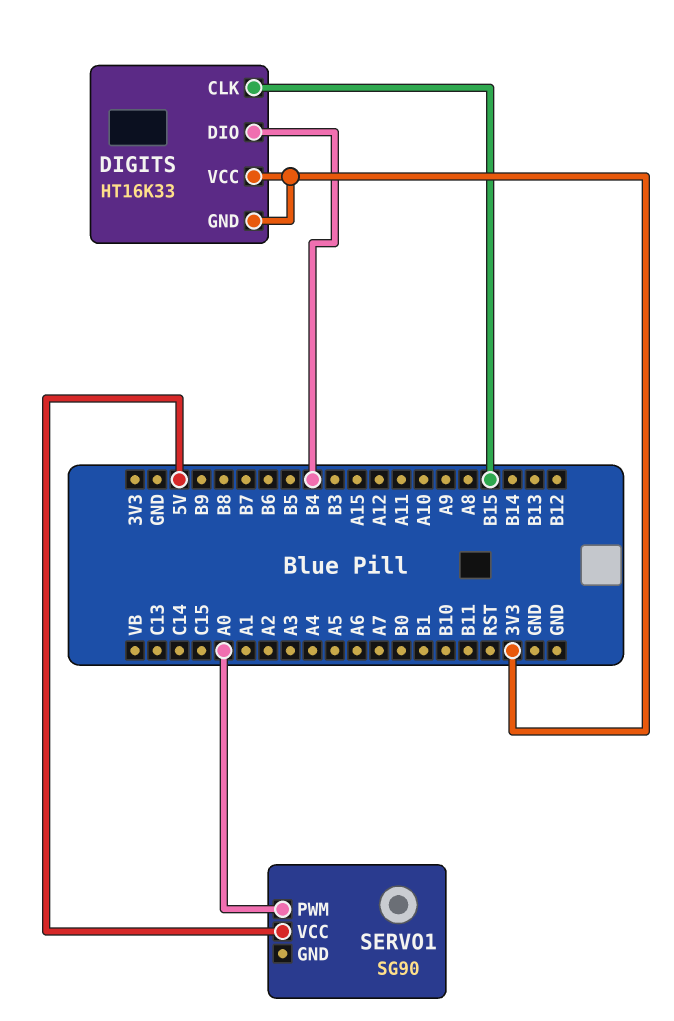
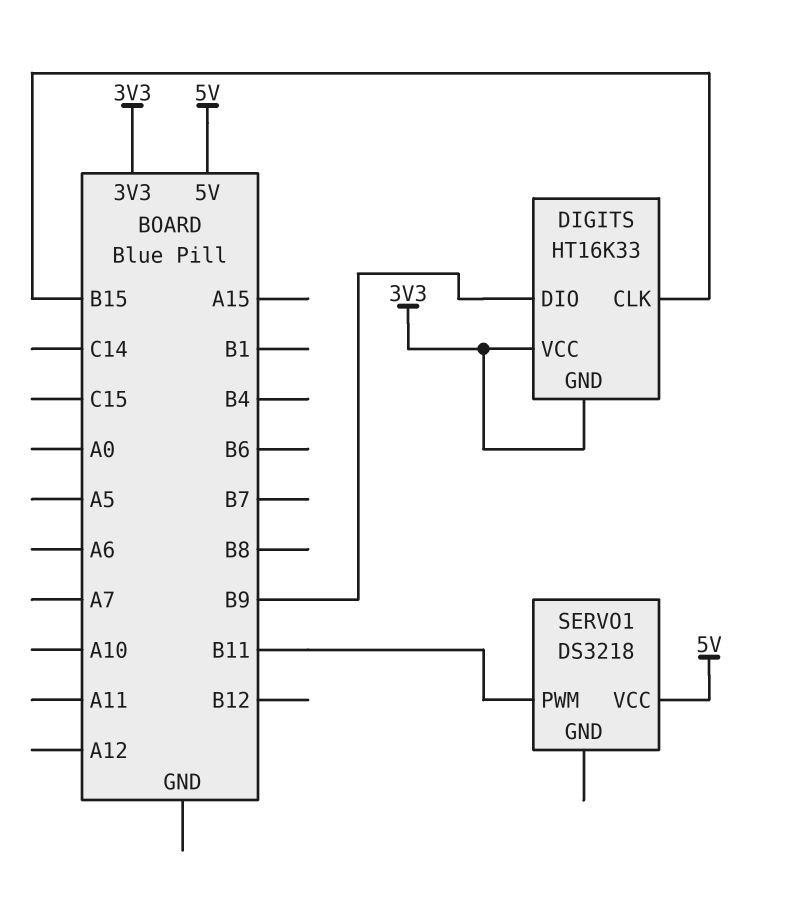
DIGITS pin DIO: B4 -> B9
SERVO1: SG90 -> DS3218
SERVO1 pin PWM: A0 -> B11

